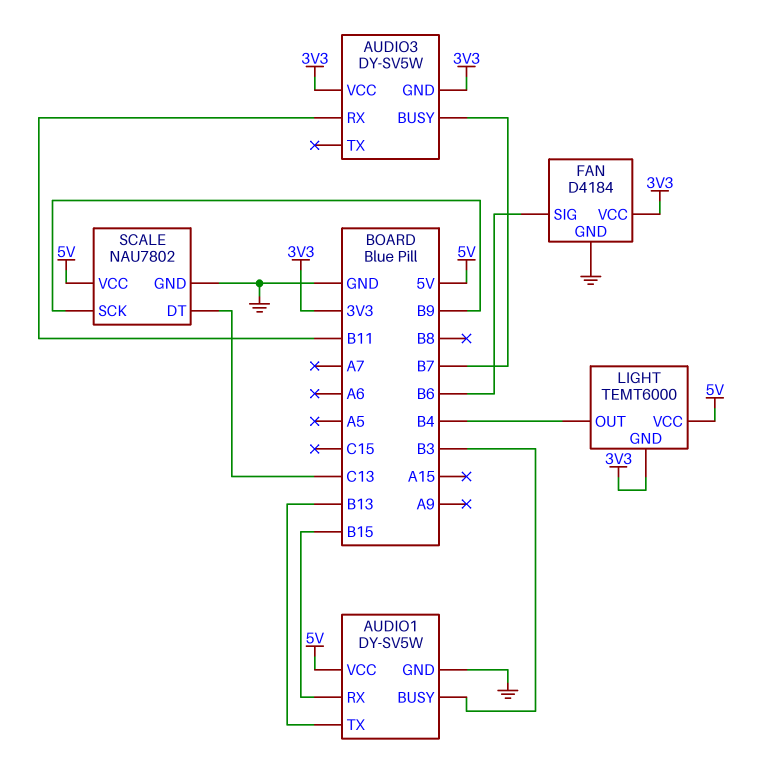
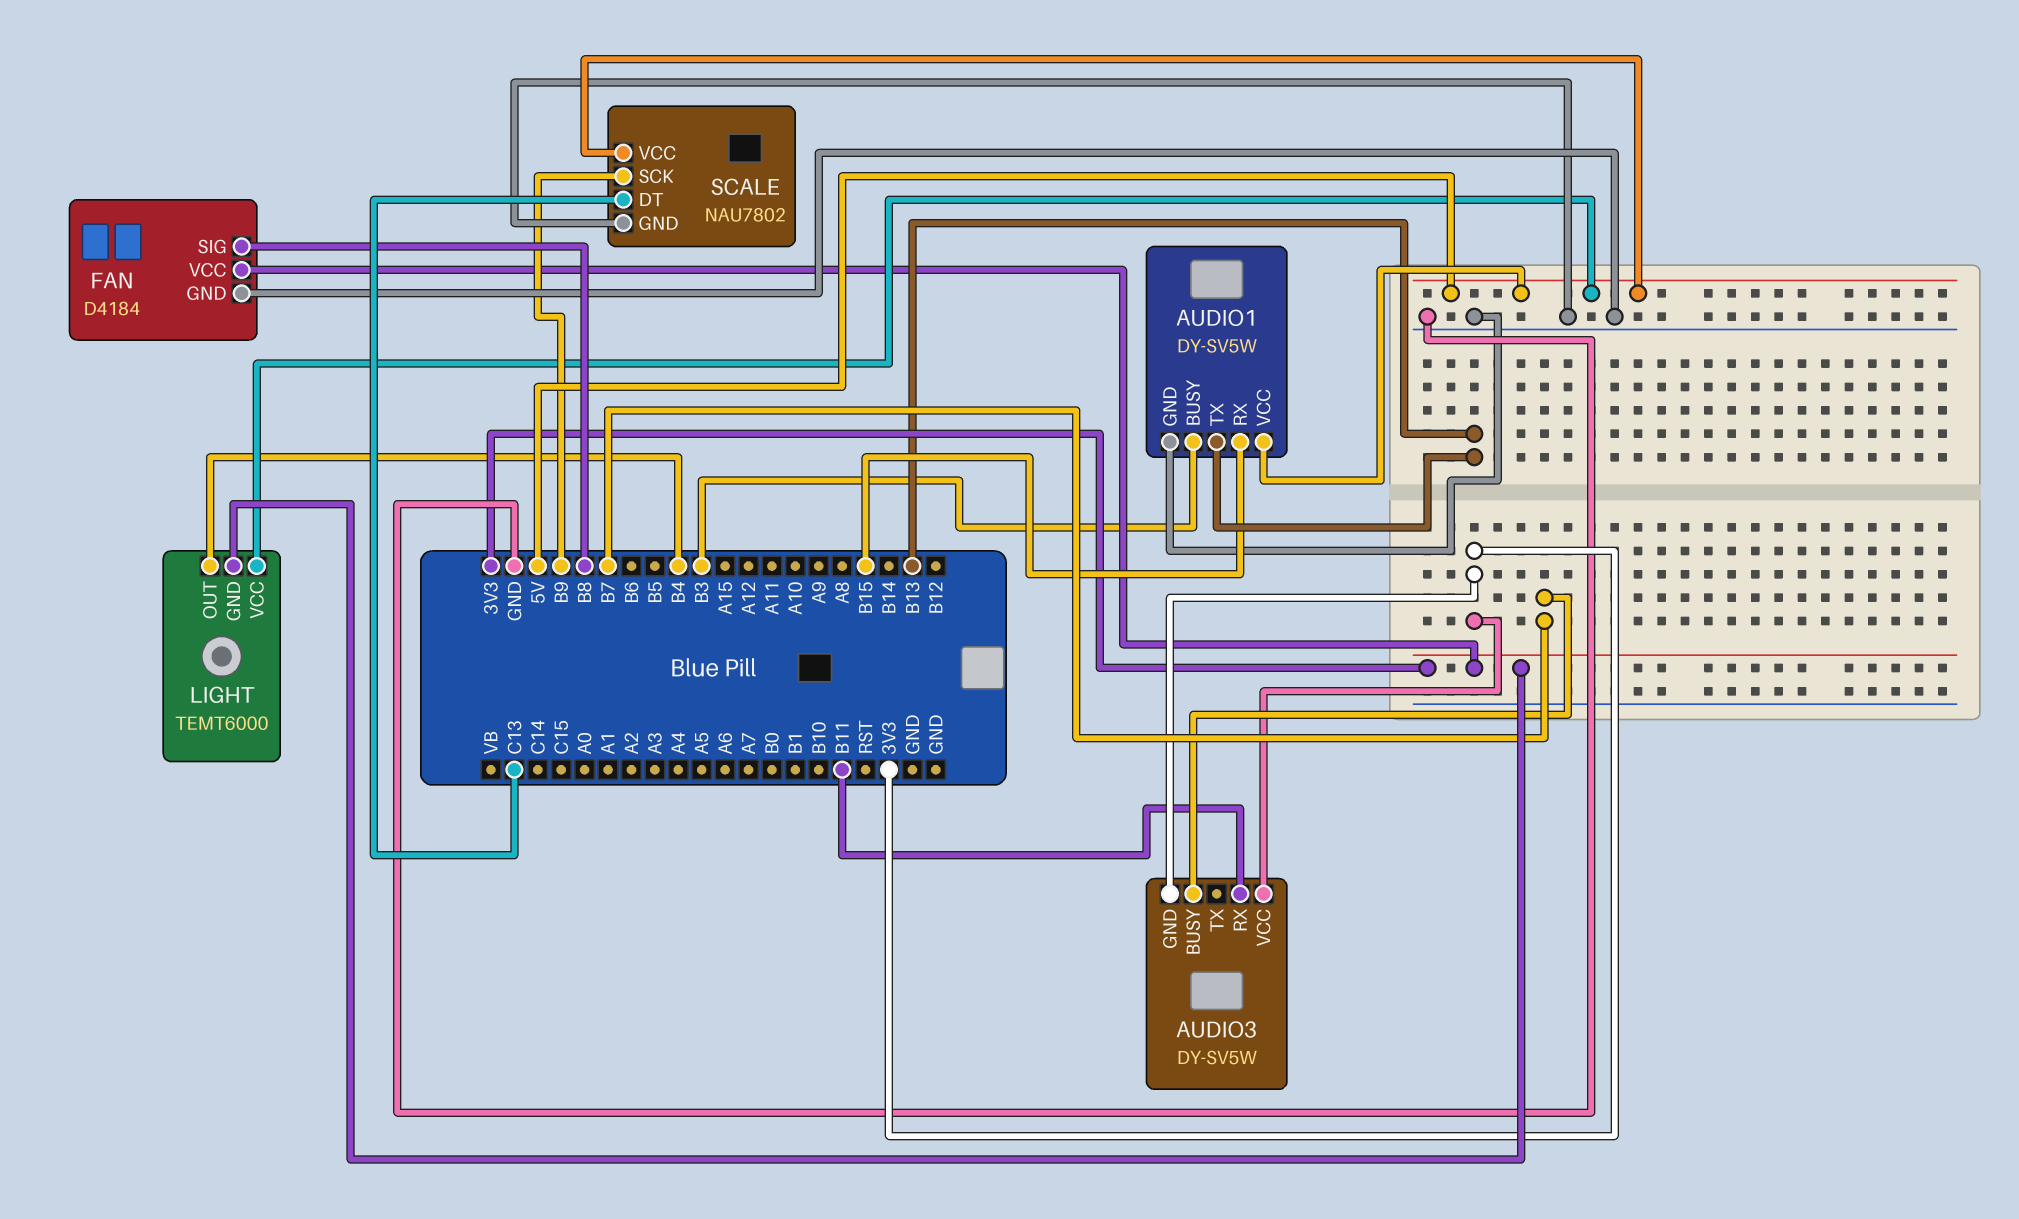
FAN pin SIG: B6 -> B8

